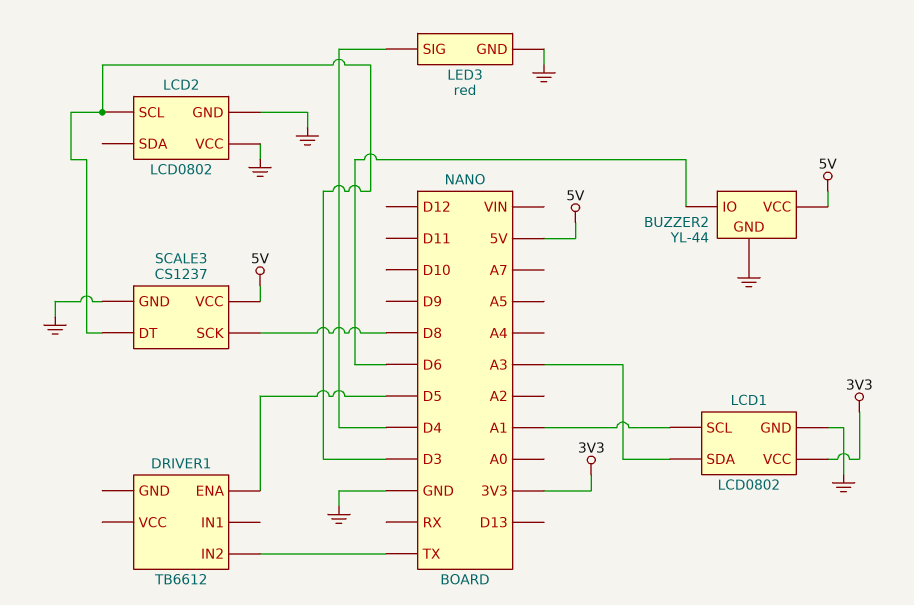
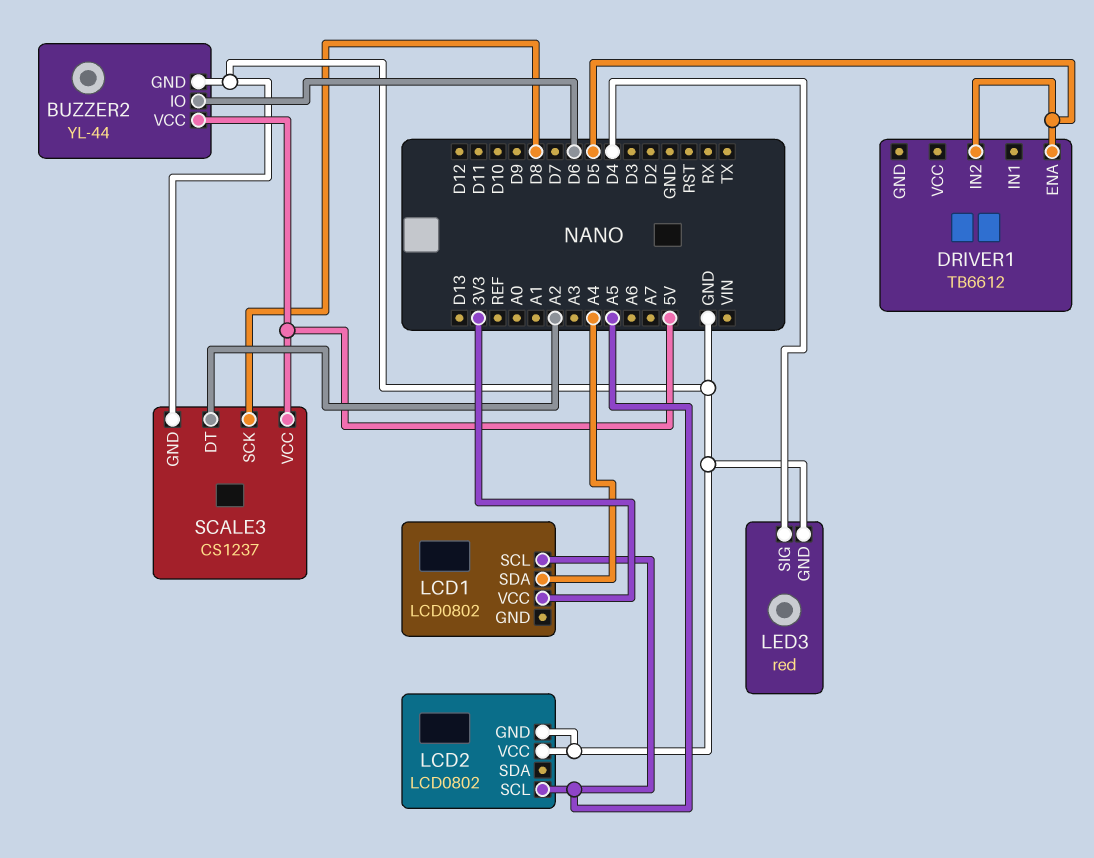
DRIVER1 pin IN2: TX -> D5
LCD1 pin GND: GND -> none
LCD1 pin SCL: A1 -> A5
LCD1 pin SDA: A3 -> A4
LCD2 pin SCL: D3 -> A5
SCALE3 pin DT: D3 -> A2

